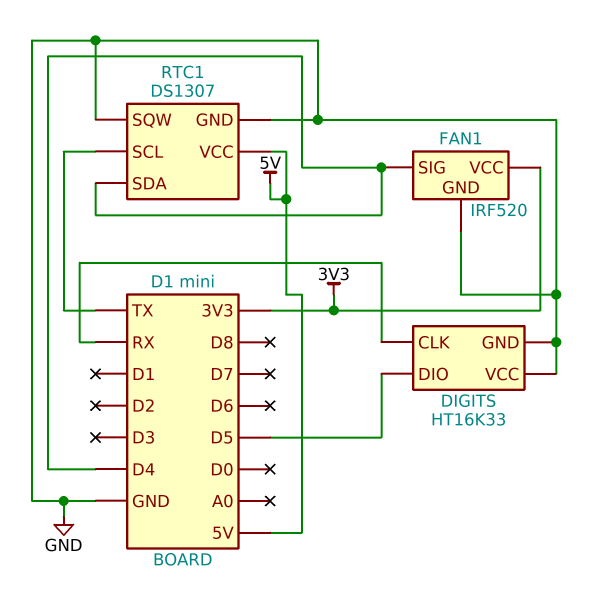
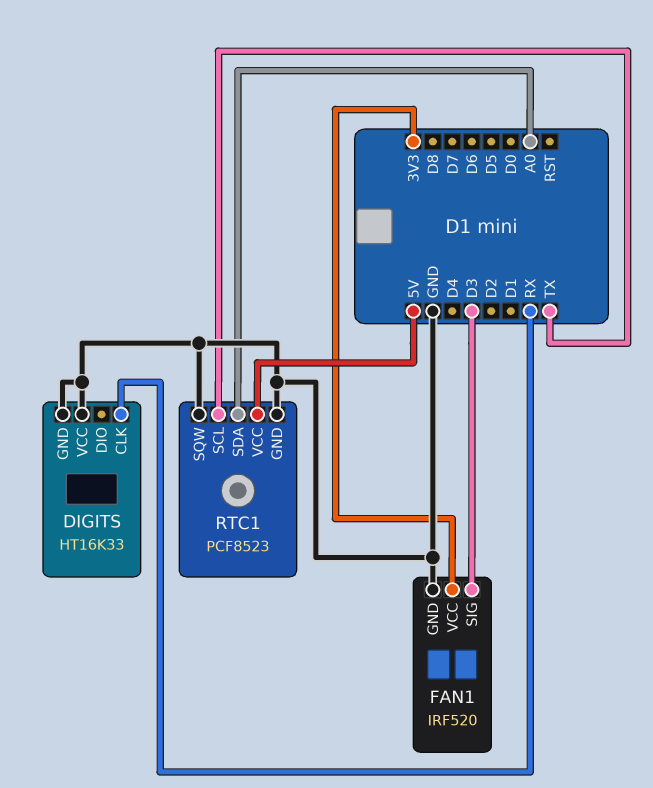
DIGITS pin DIO: D5 -> none
FAN1 pin SIG: D4 -> D3
RTC1: DS1307 -> PCF8523
RTC1 pin SDA: D4 -> A0

